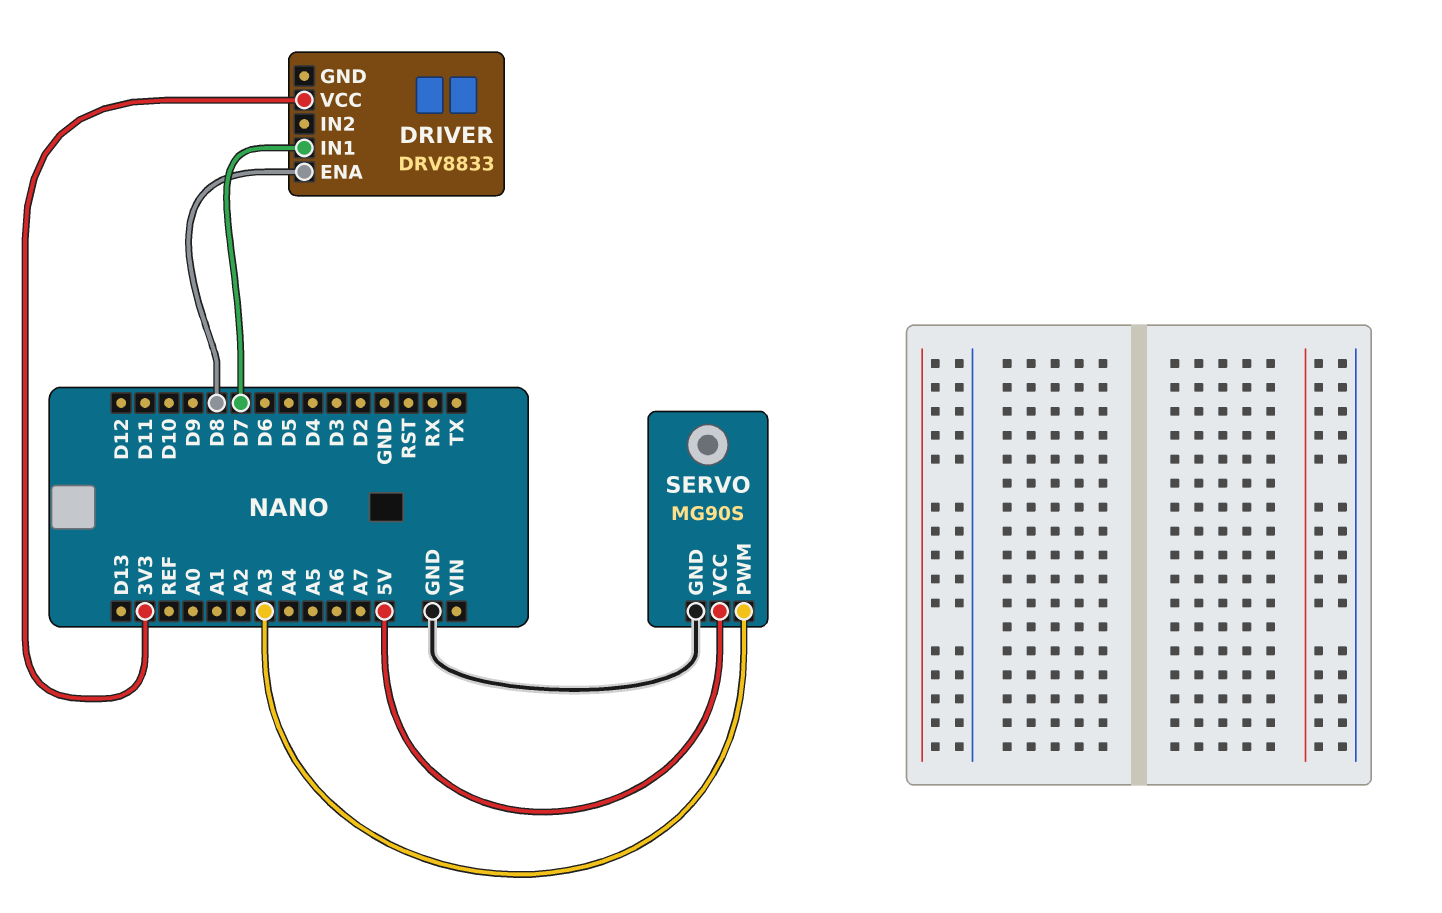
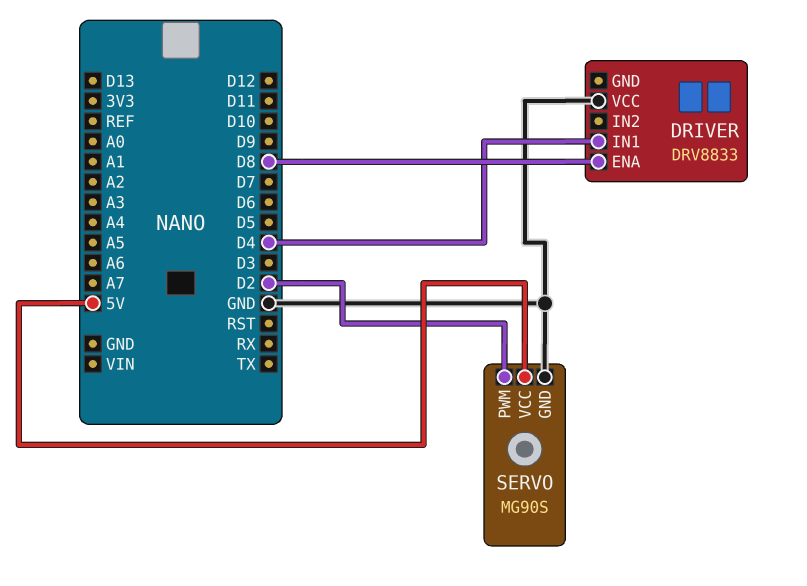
DRIVER pin IN1: D7 -> D4
DRIVER pin VCC: 3V3 -> GND
SERVO pin PWM: A3 -> D2

